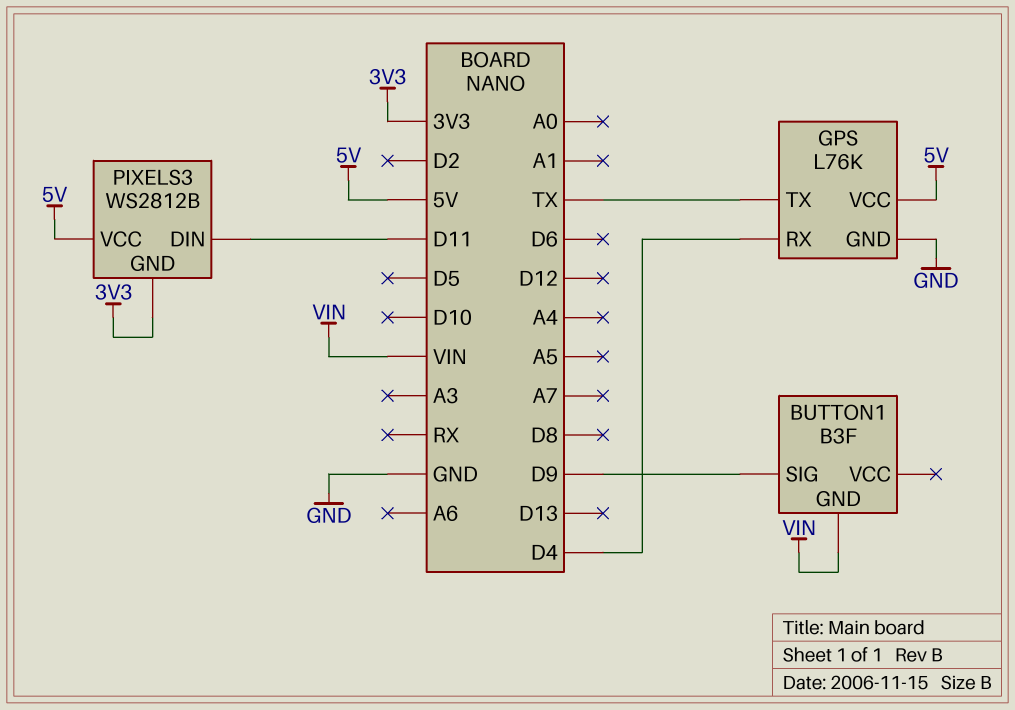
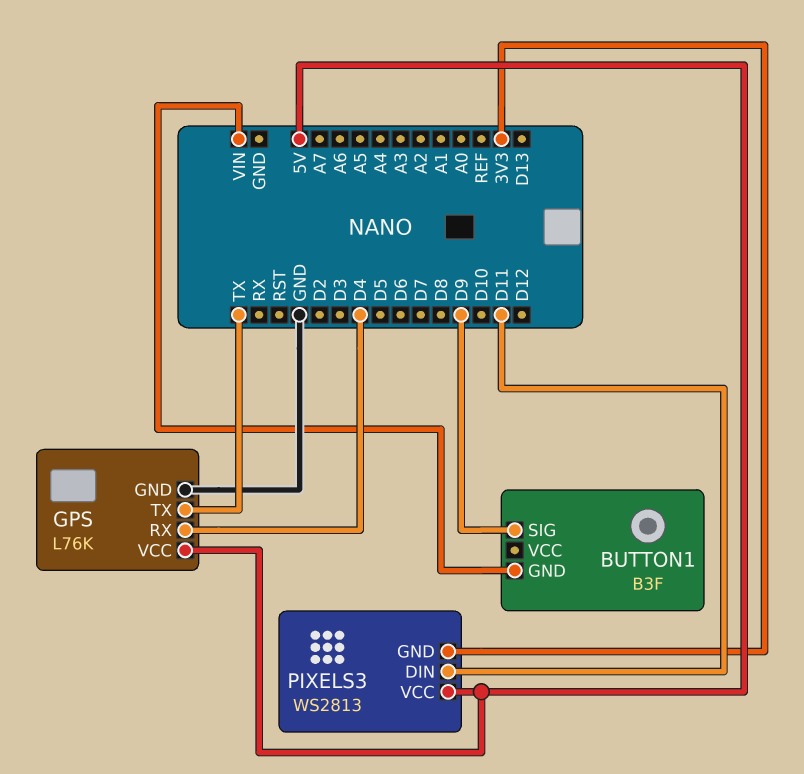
PIXELS3: WS2812B -> WS2813

